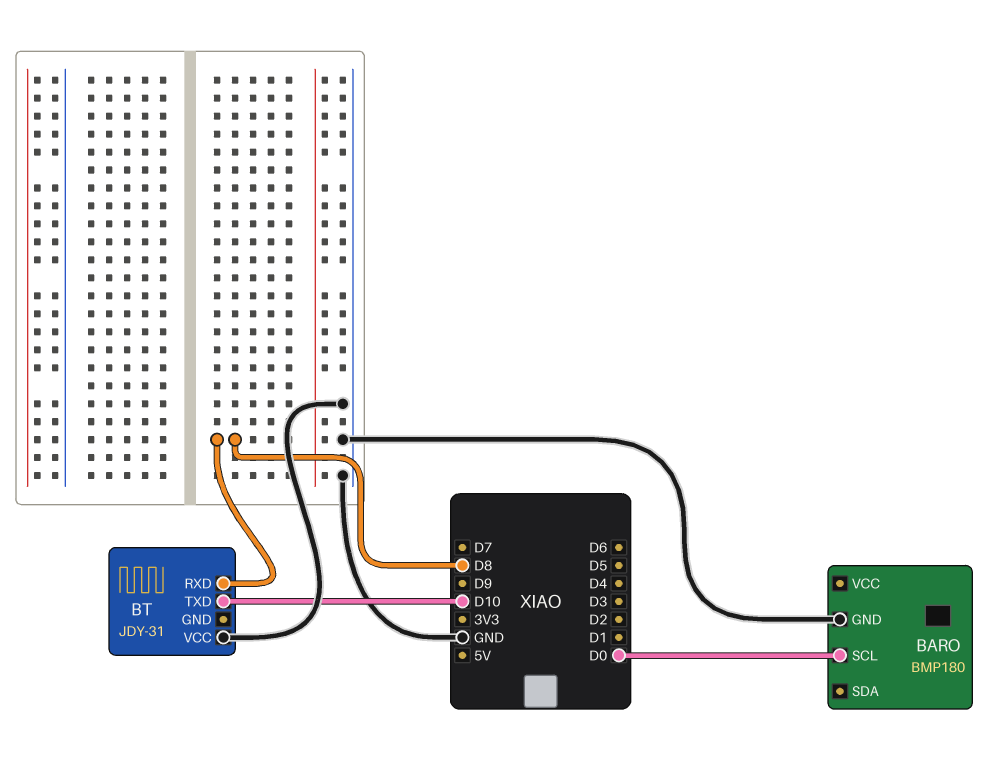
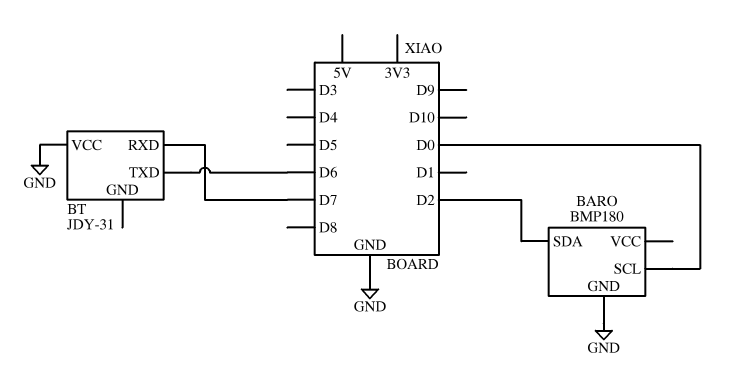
BARO pin SDA: none -> D2
BT pin RXD: D8 -> D7
BT pin TXD: D10 -> D6

